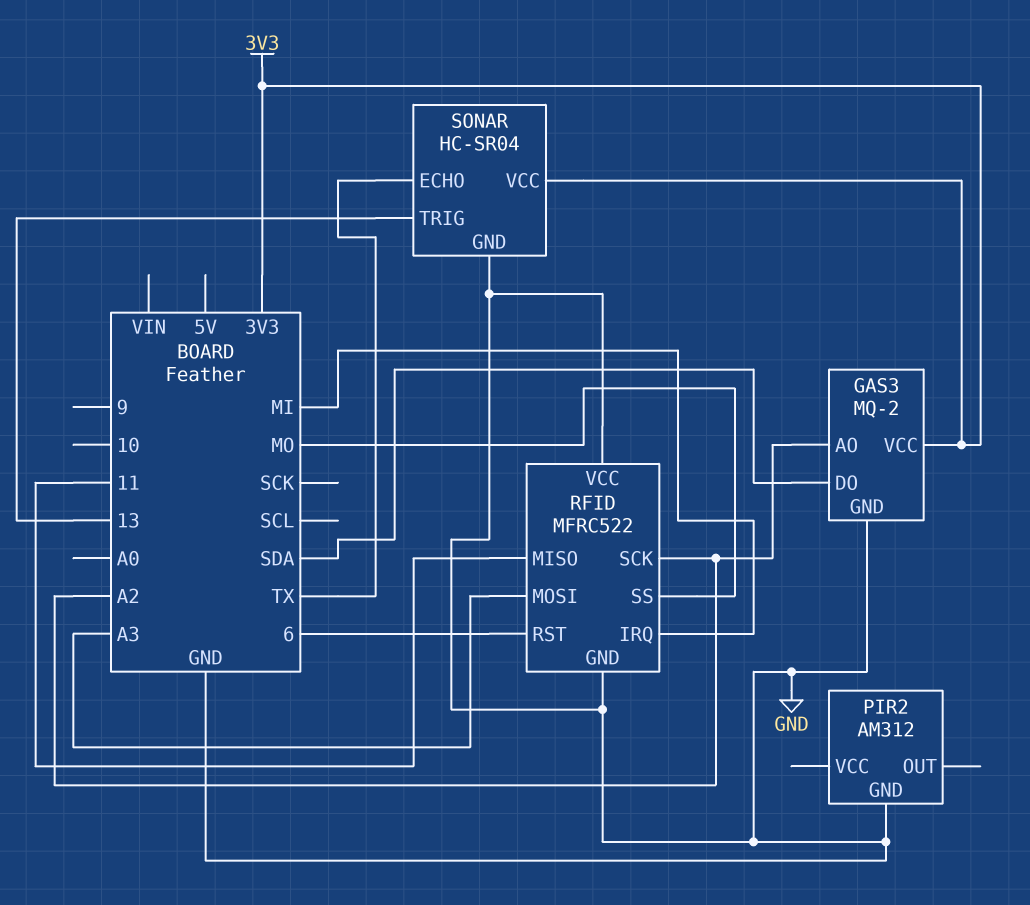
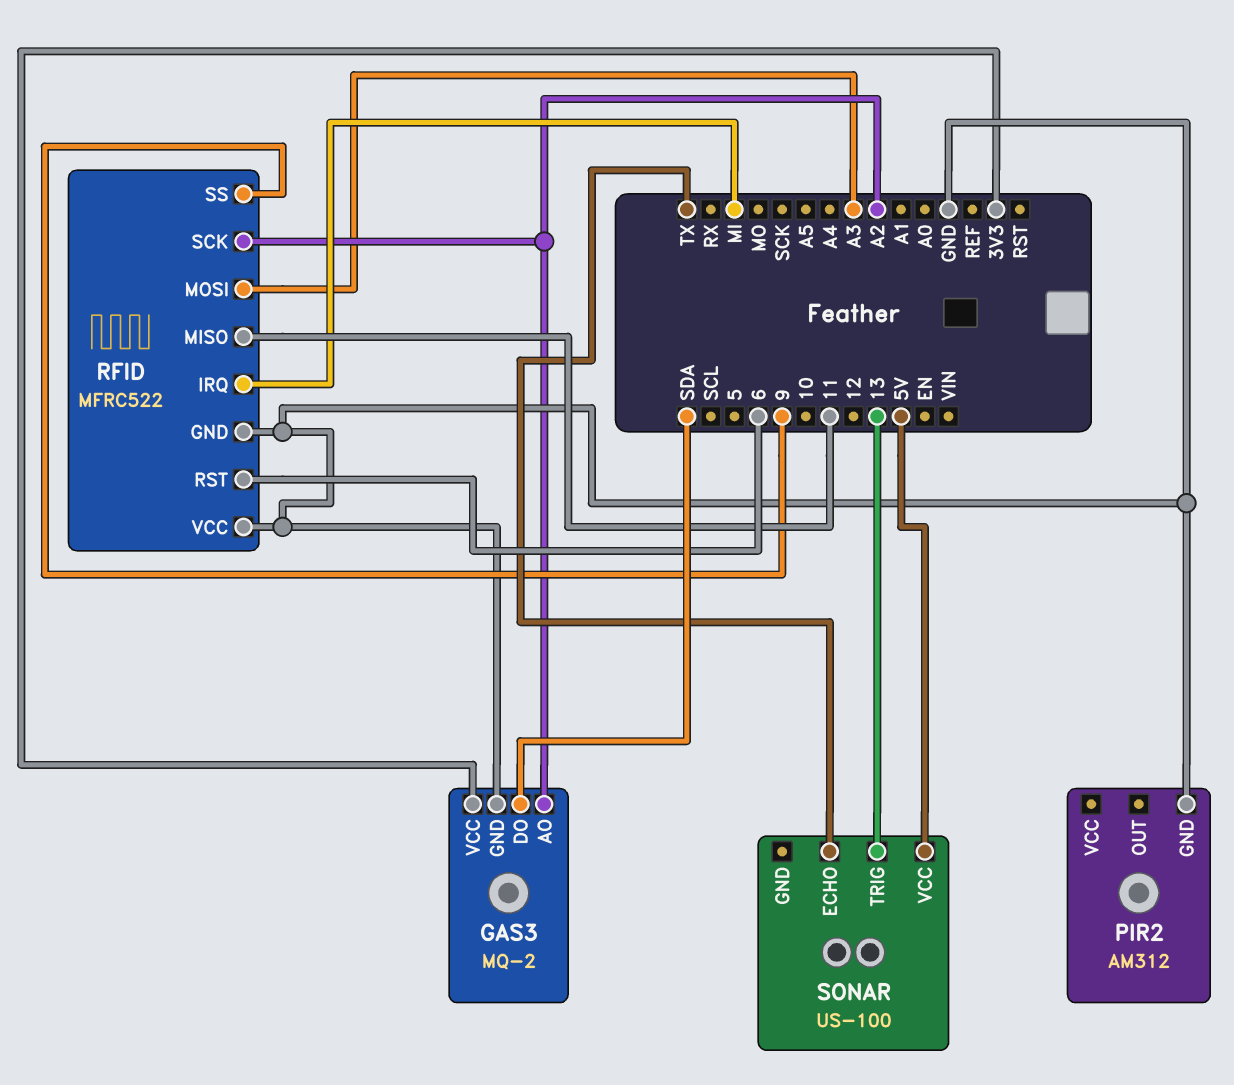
RFID pin SS: MO -> 9
SONAR: HC-SR04 -> US-100
SONAR pin GND: GND -> none
SONAR pin VCC: 3V3 -> 5V

